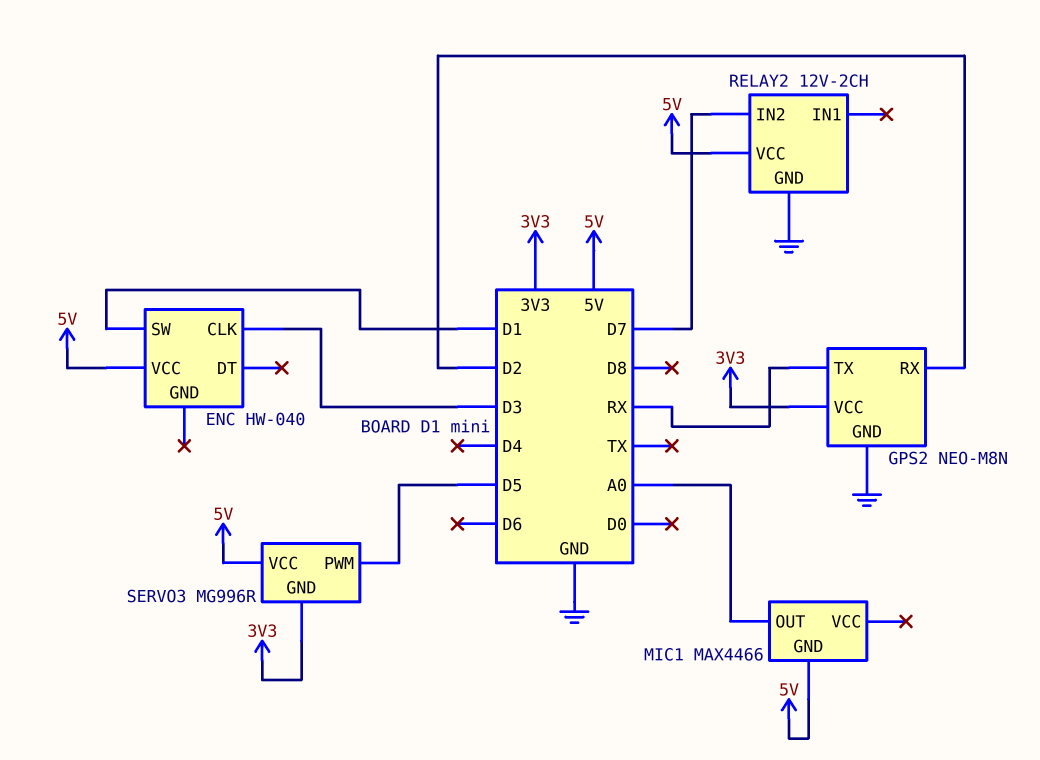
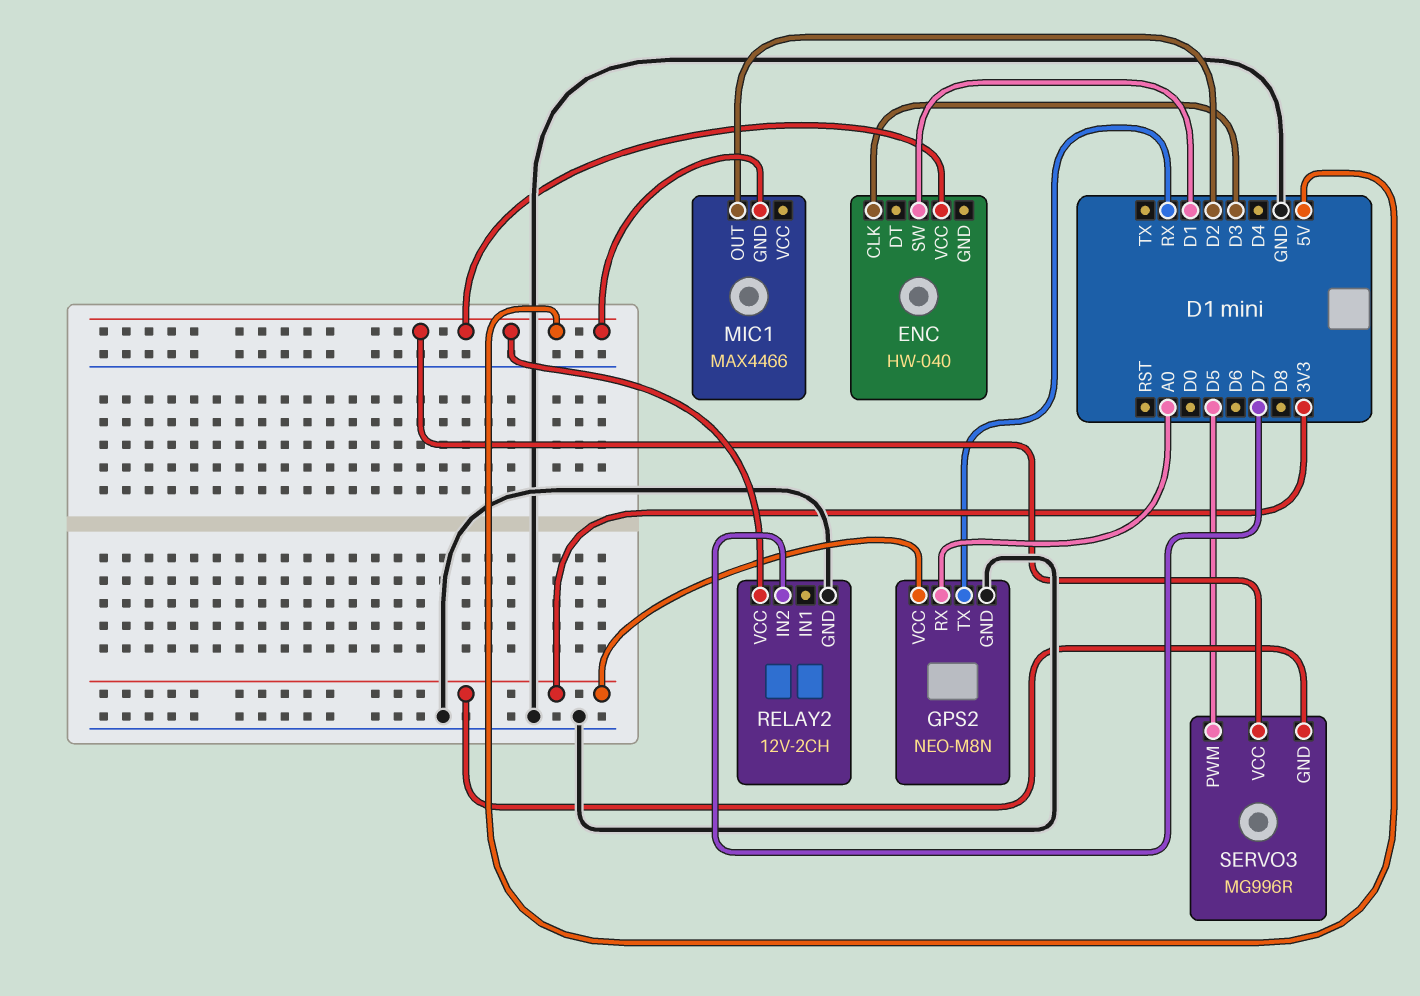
GPS2 pin RX: D2 -> A0
MIC1 pin OUT: A0 -> D2

